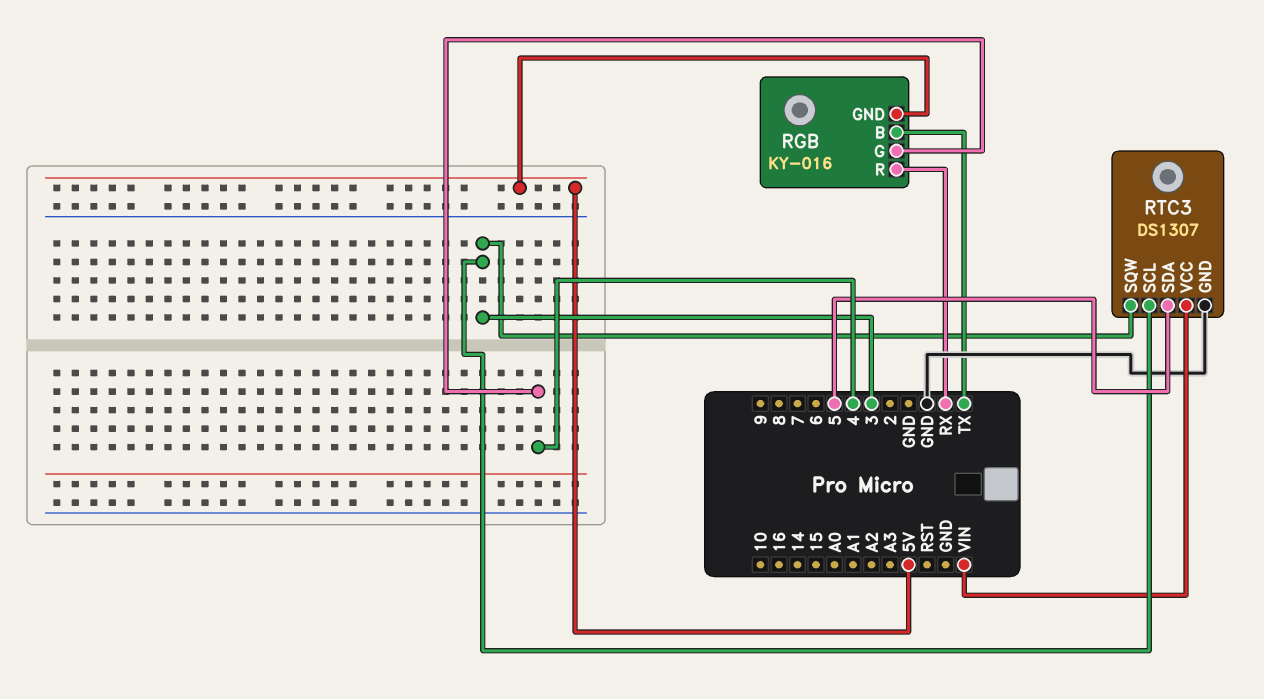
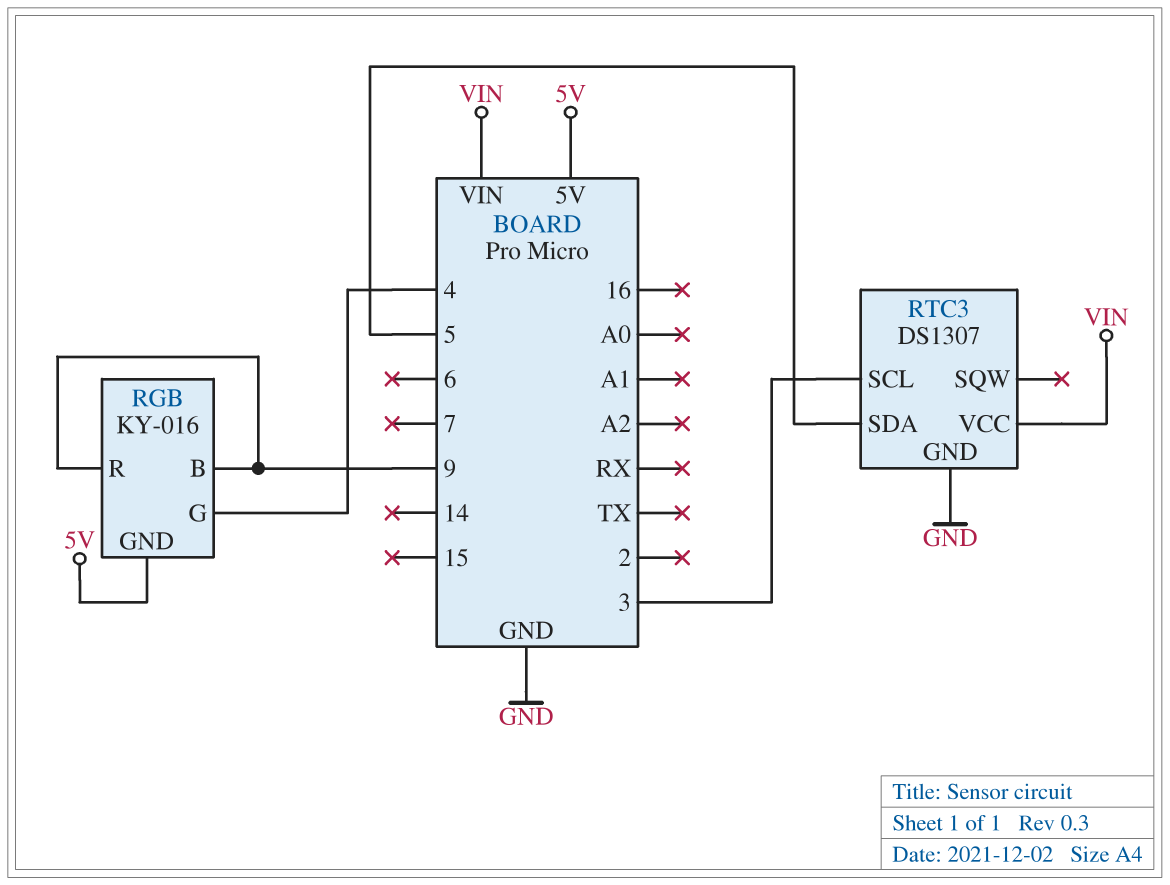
RGB pin B: TX -> 9
RGB pin R: RX -> 9
RTC3 pin SQW: 3 -> none

